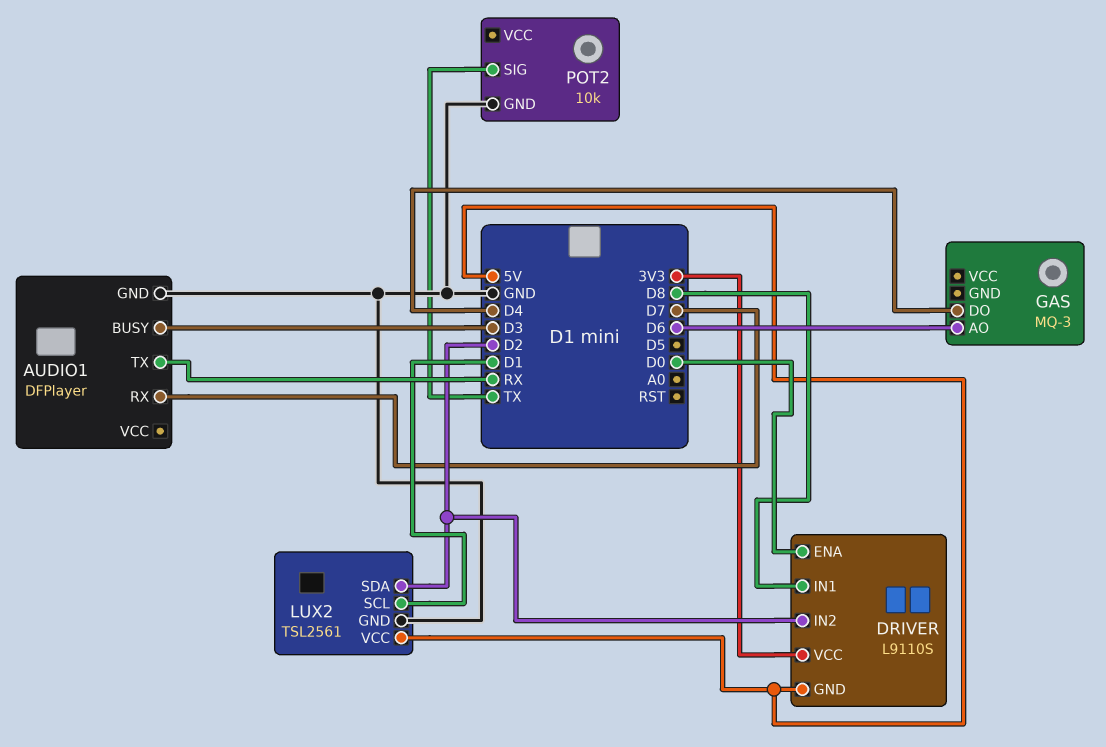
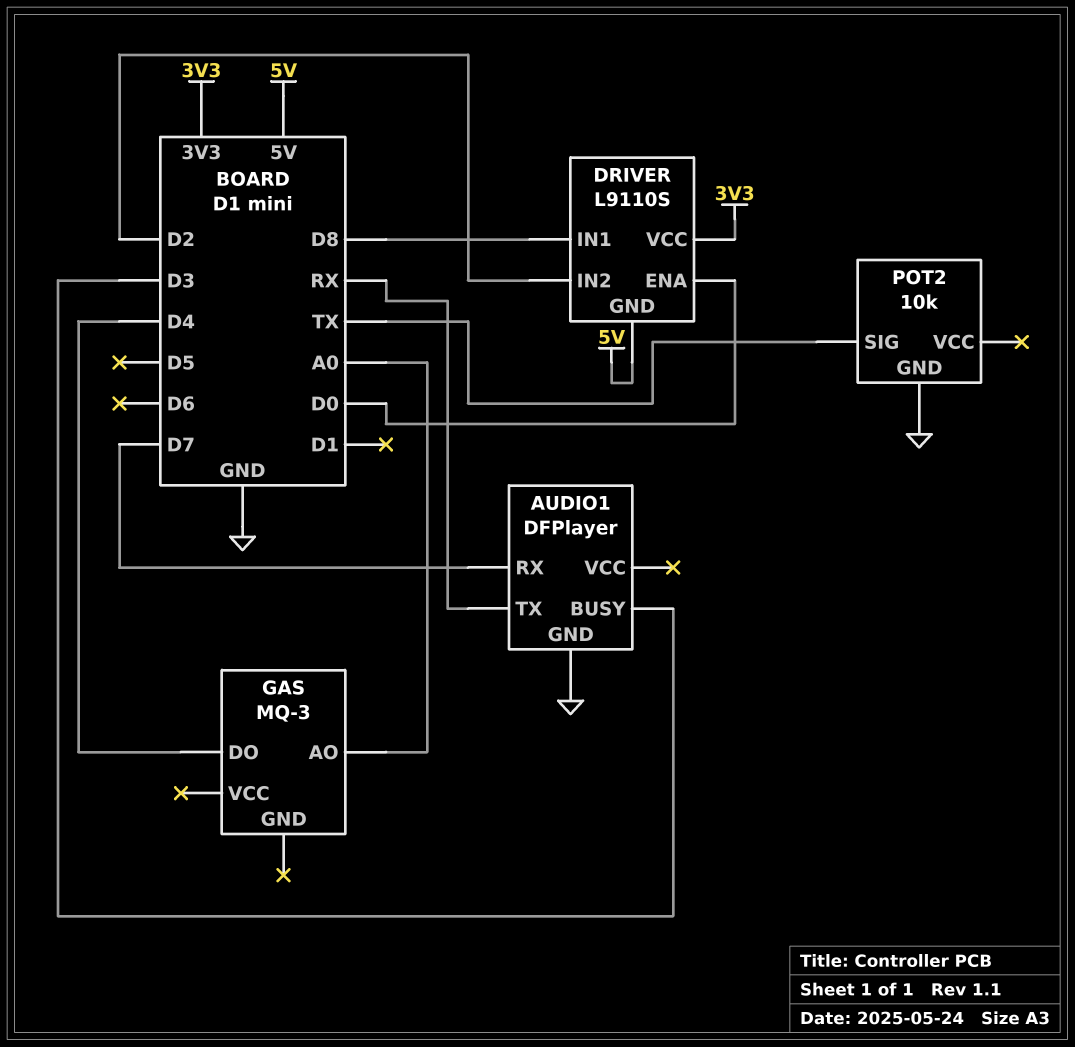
GAS pin AO: D6 -> A0
LUX2: TSL2561 -> none
LUX2 pin GND: GND -> none
LUX2 pin SCL: D1 -> none
LUX2 pin SDA: D2 -> none
LUX2 pin VCC: 5V -> none

